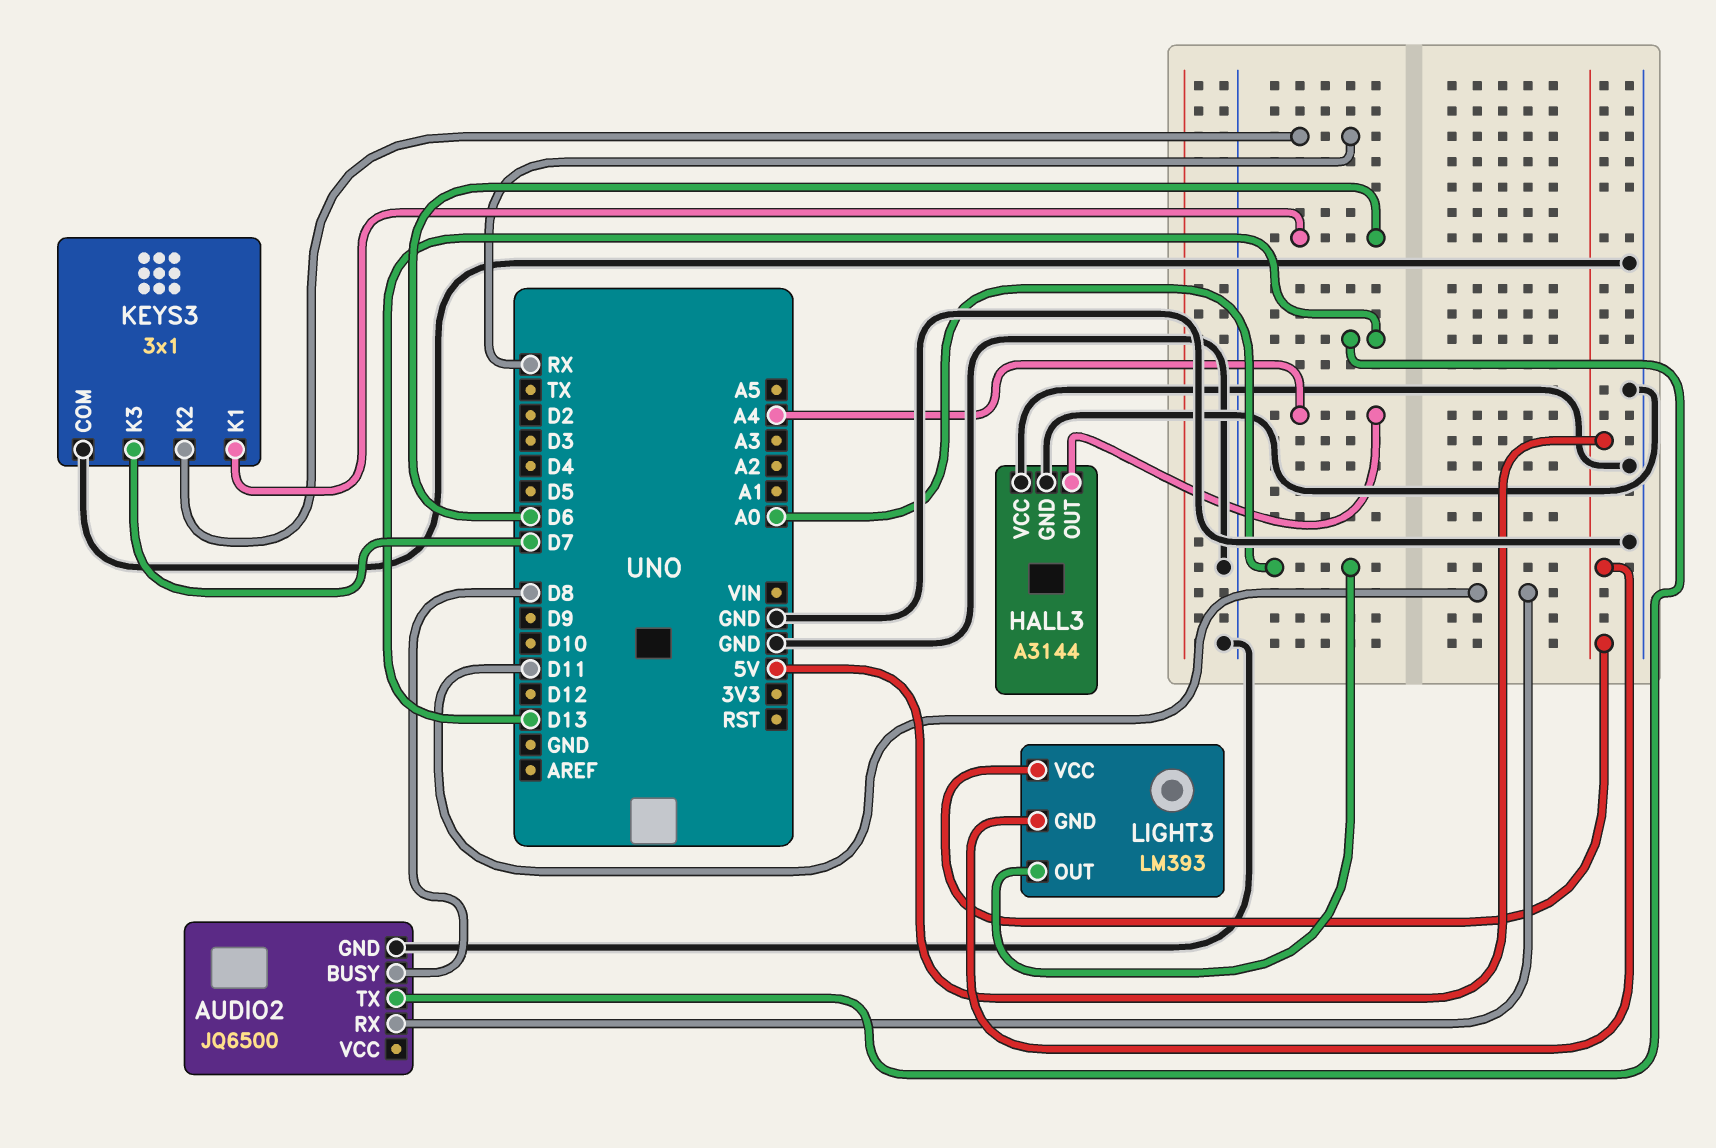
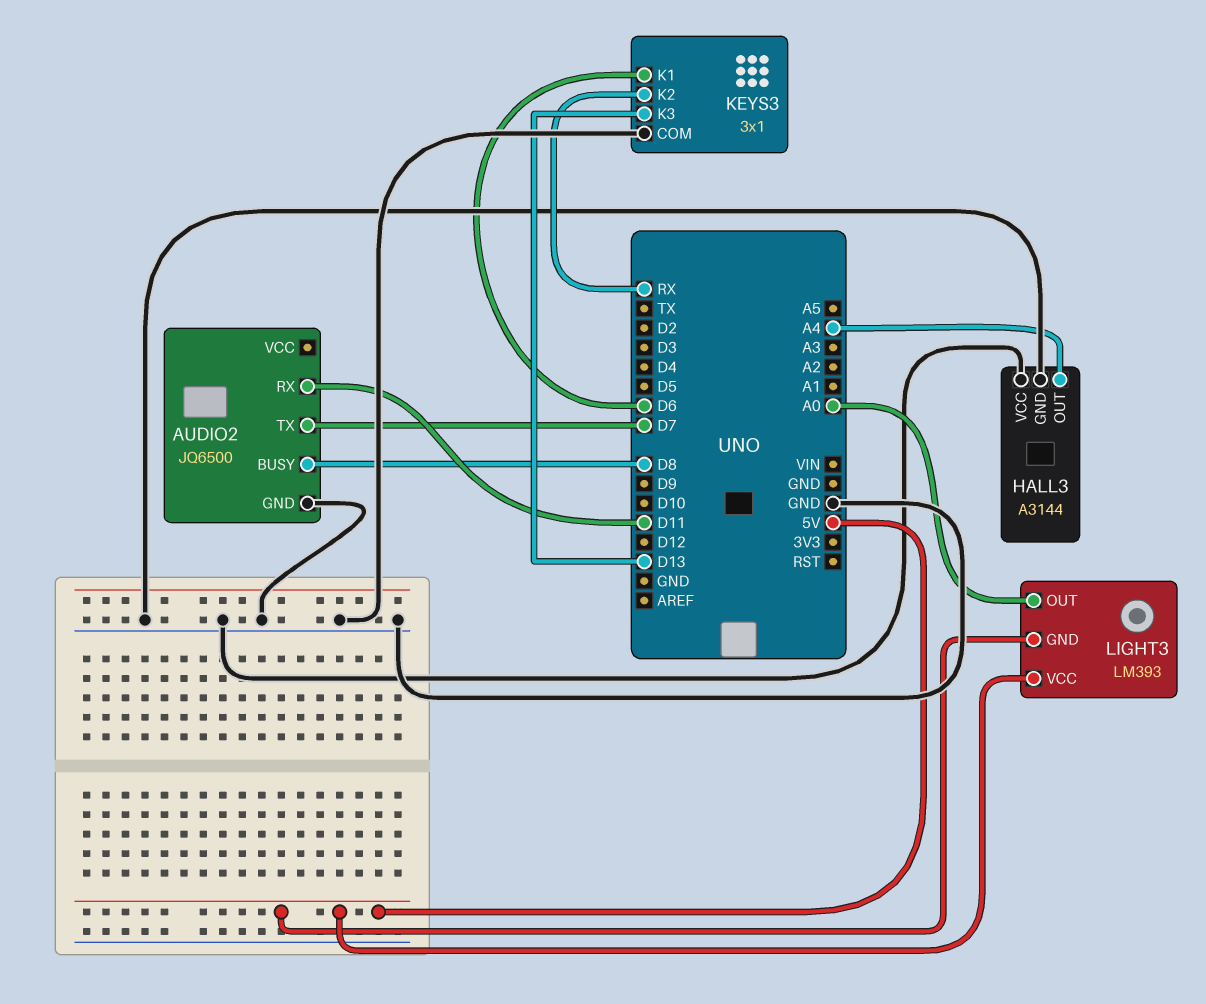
AUDIO2 pin TX: D13 -> D7
KEYS3 pin K3: D7 -> D13

